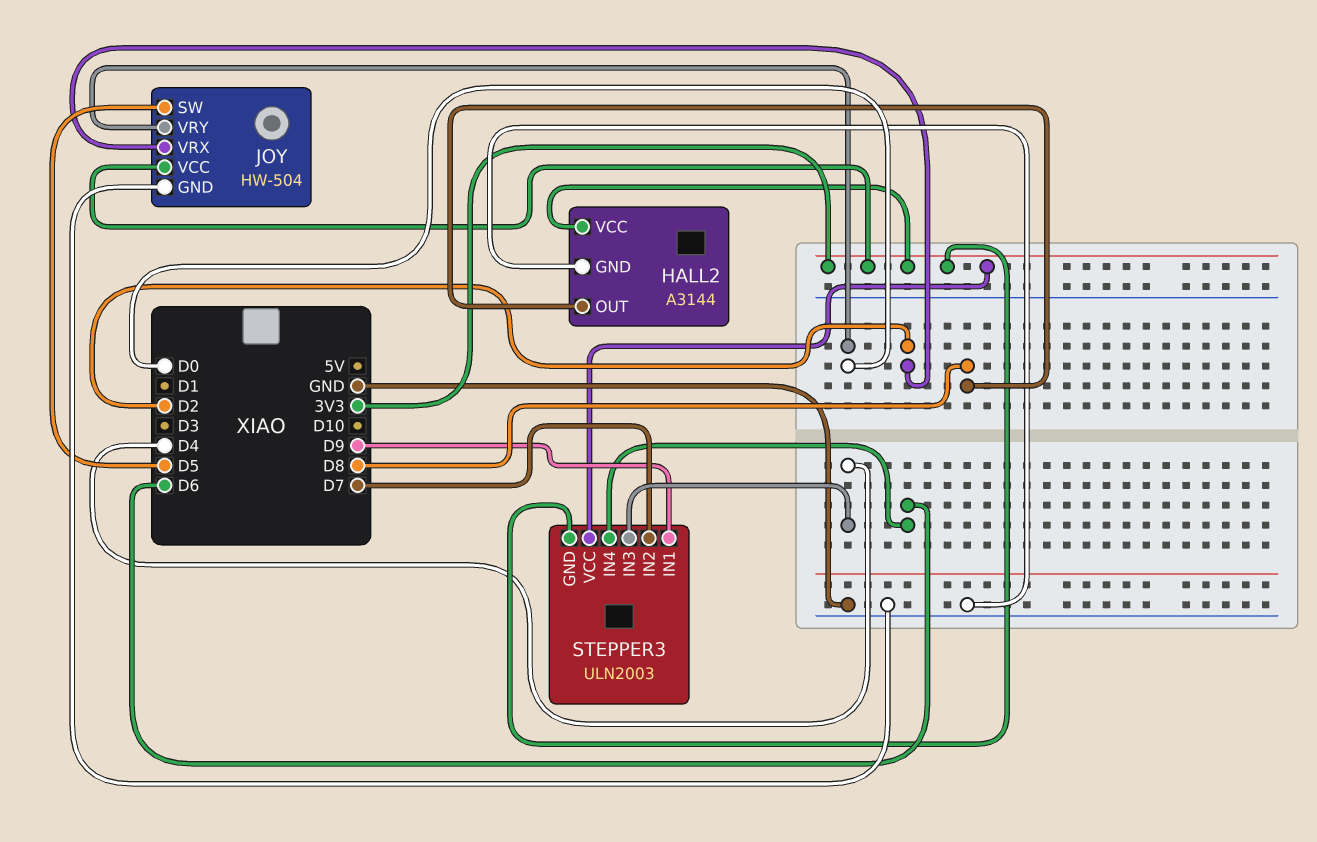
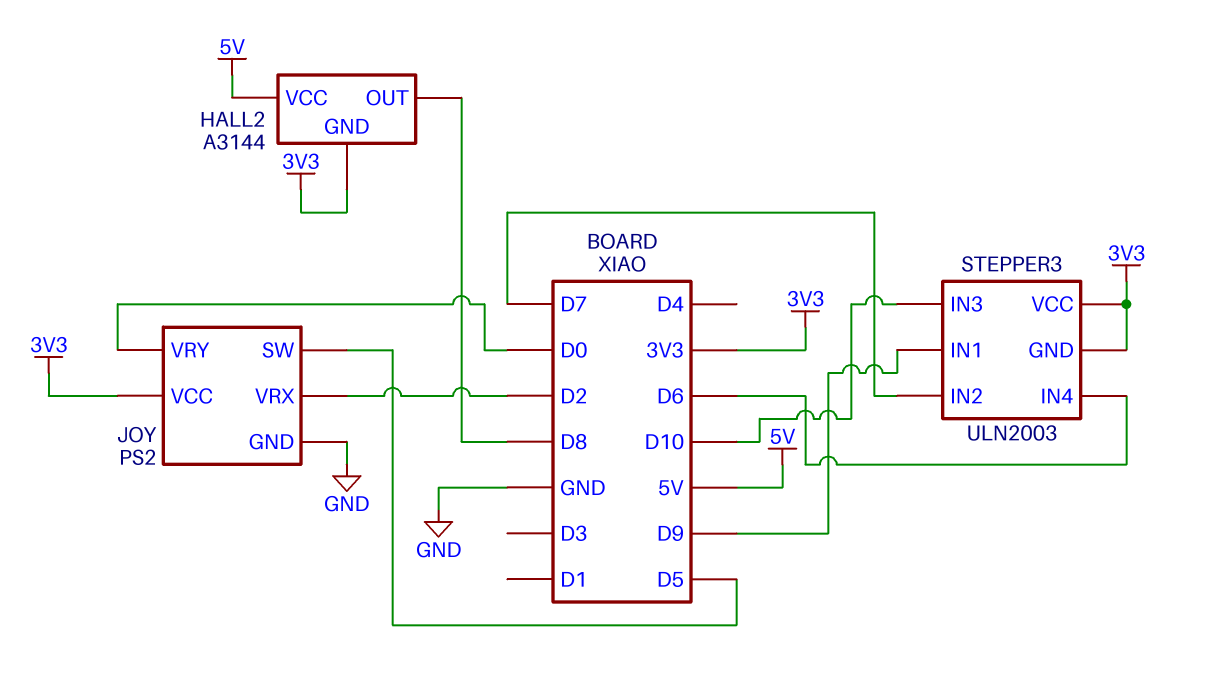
HALL2 pin GND: GND -> 3V3
HALL2 pin VCC: 3V3 -> 5V
JOY: HW-504 -> PS2
STEPPER3 pin IN3: D4 -> D10

